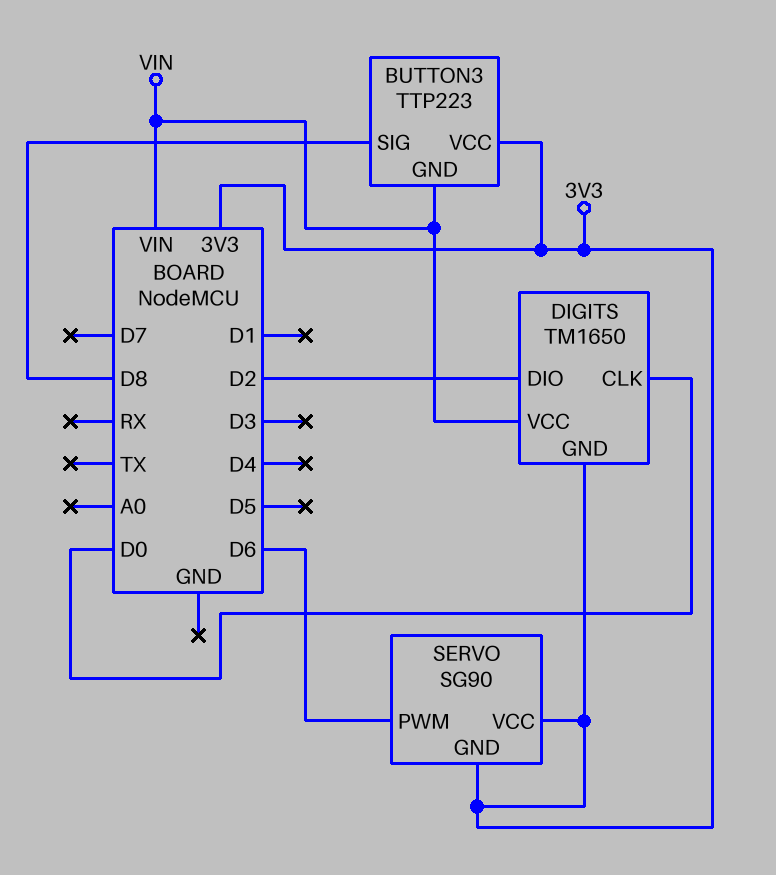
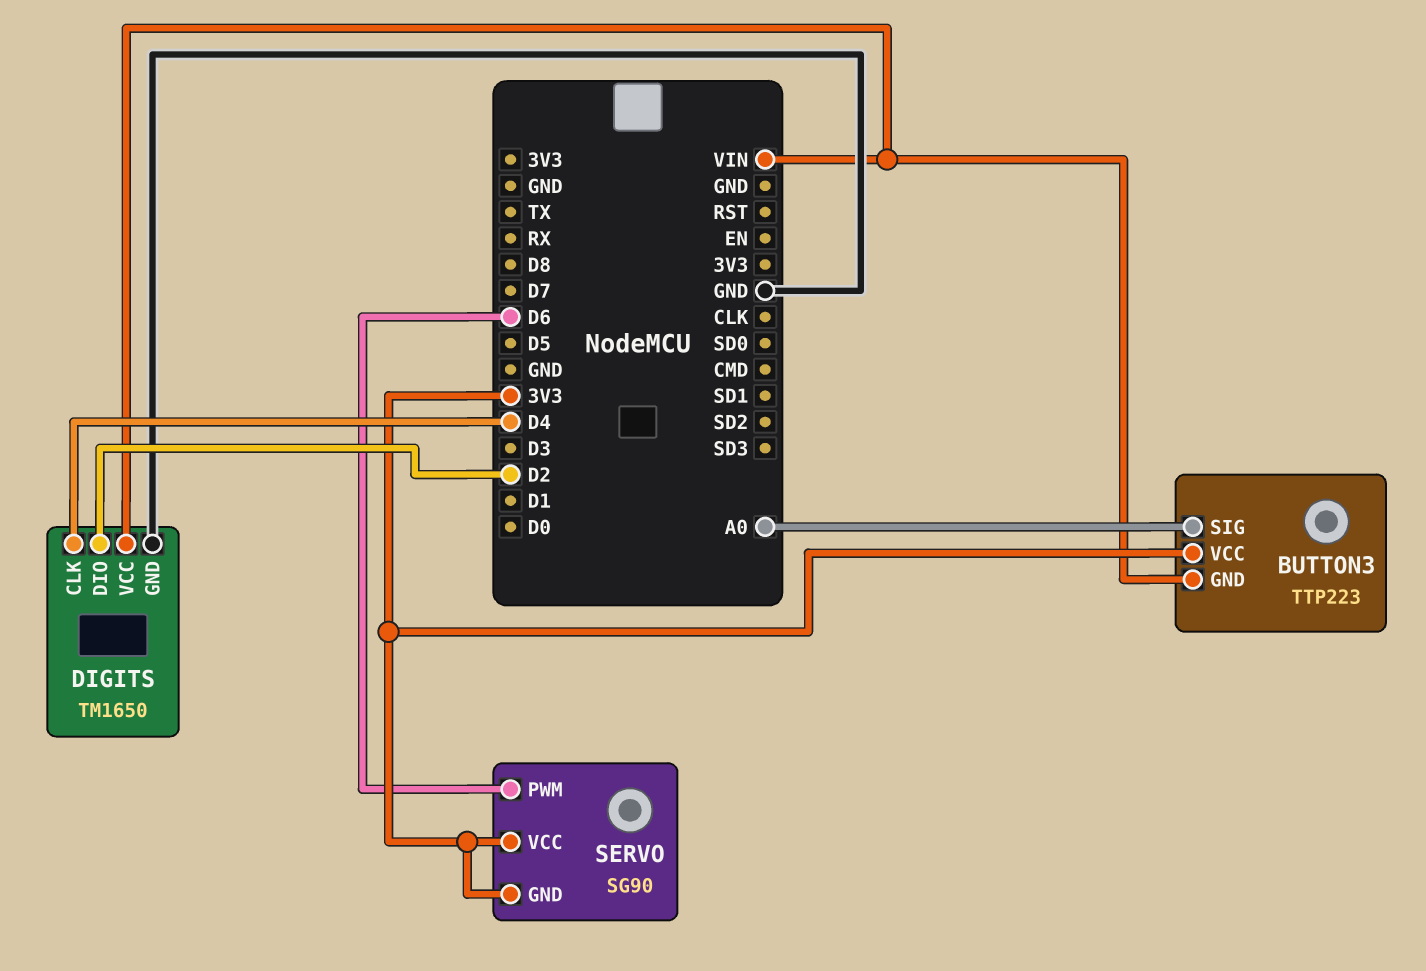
BUTTON3 pin SIG: D8 -> A0
DIGITS pin CLK: D0 -> D4
DIGITS pin GND: 3V3 -> GND

